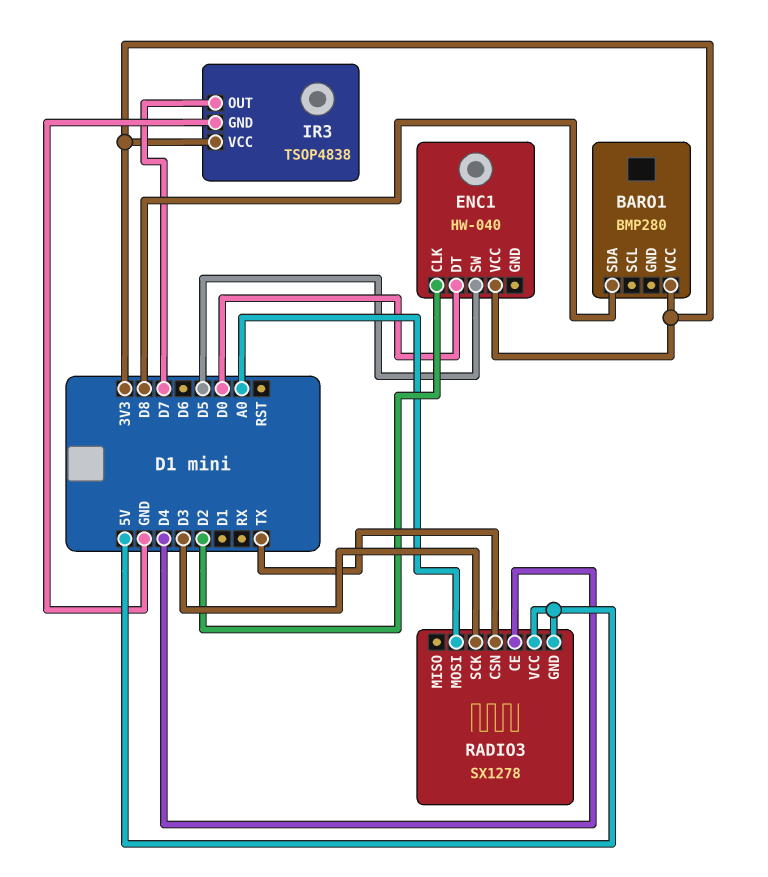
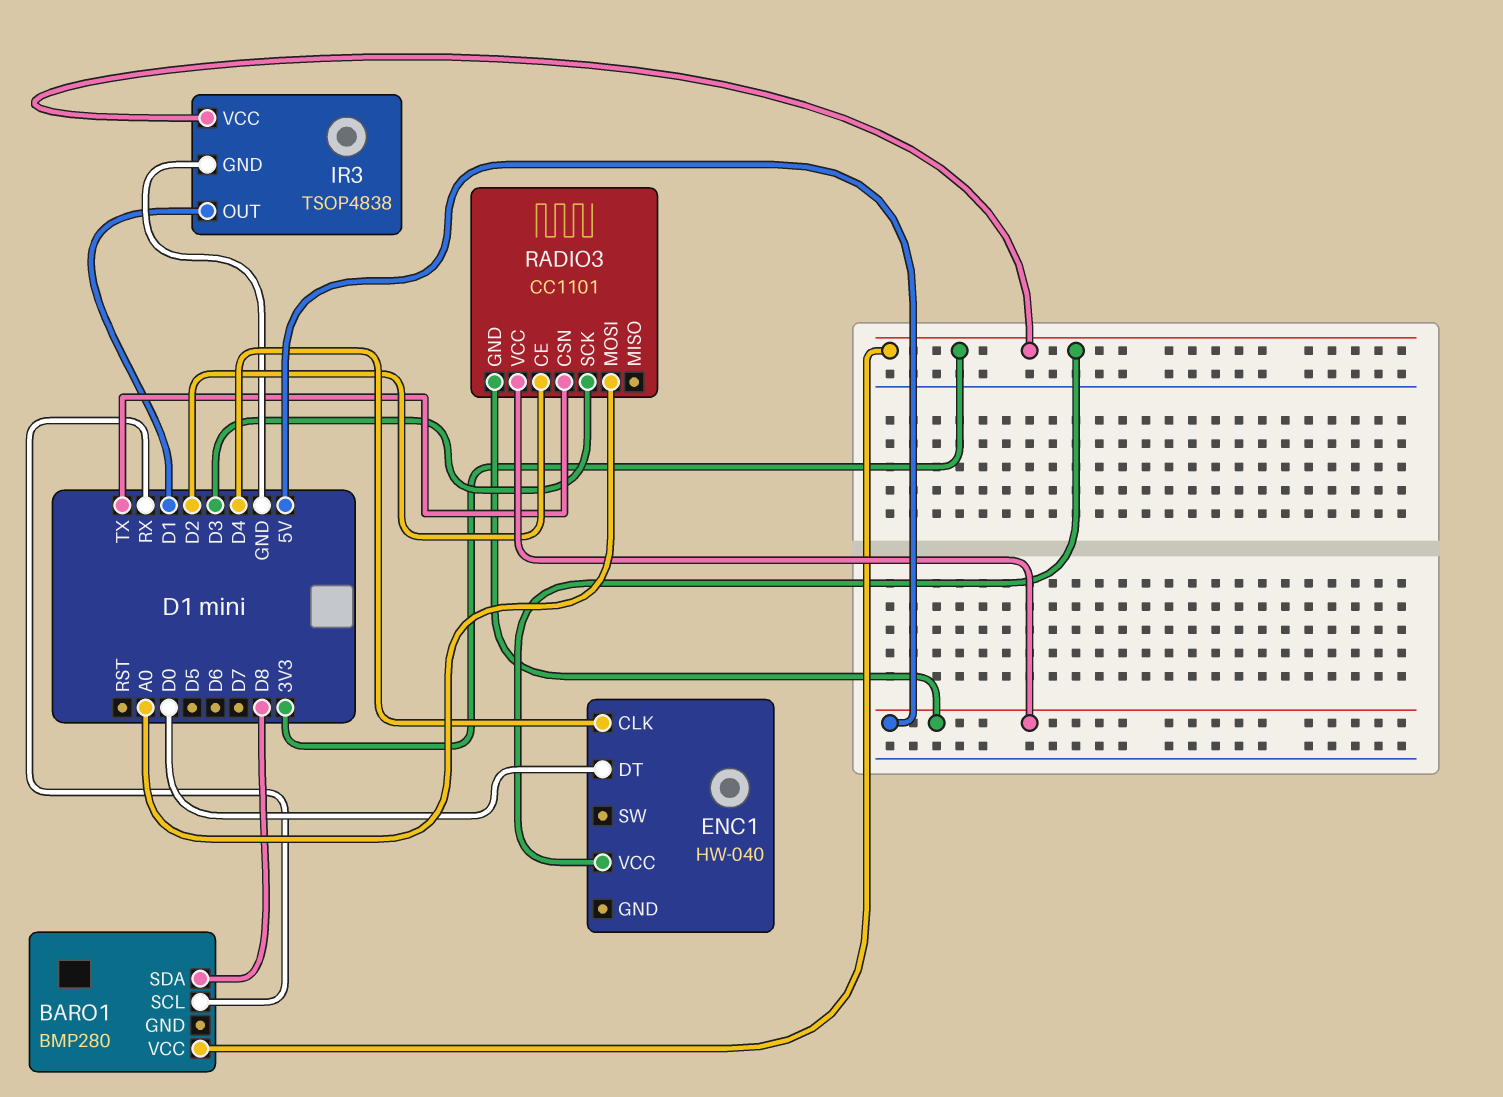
BARO1 pin SCL: none -> RX
ENC1 pin CLK: D2 -> D4
ENC1 pin SW: D5 -> none
IR3 pin OUT: D7 -> D1
RADIO3: SX1278 -> CC1101
RADIO3 pin CE: D4 -> D2

